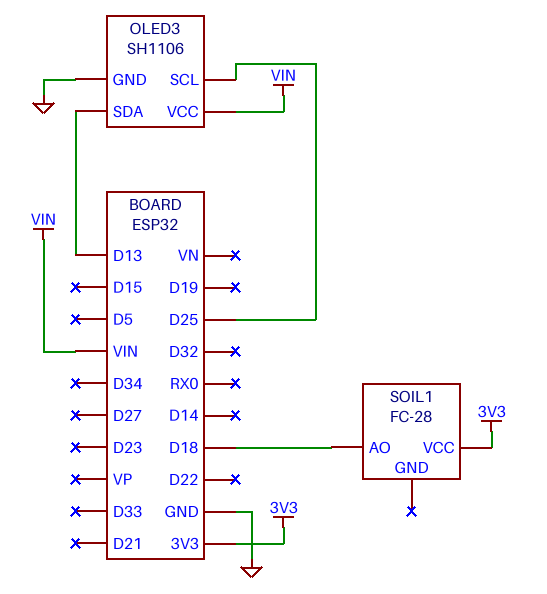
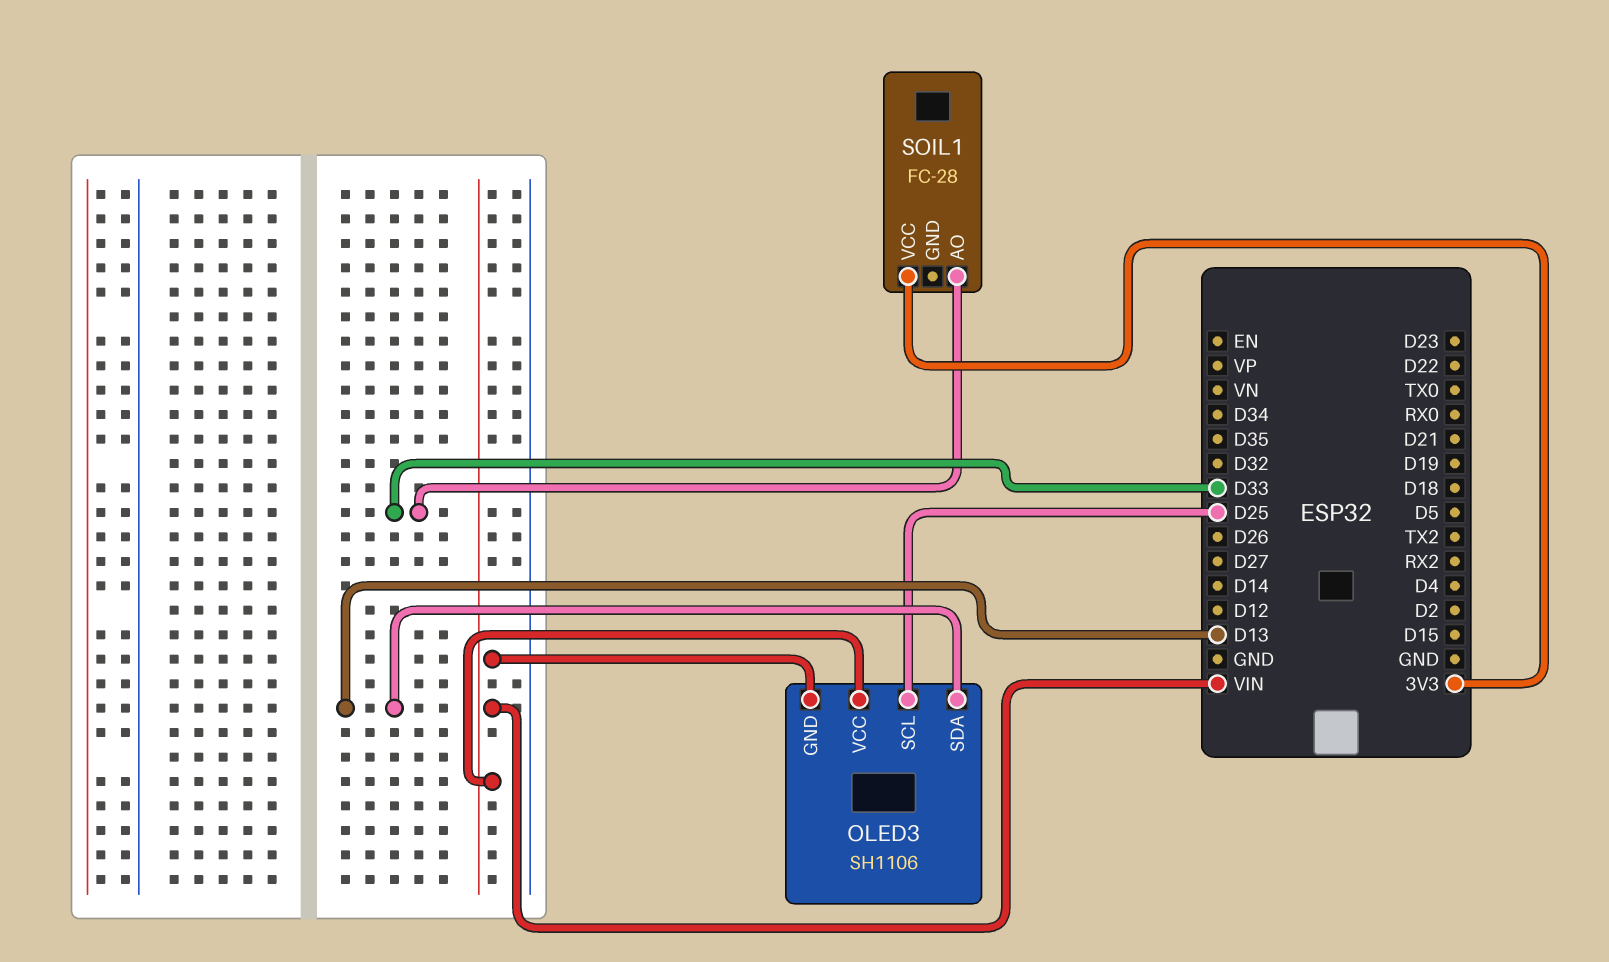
OLED3 pin GND: GND -> VIN
SOIL1 pin AO: D18 -> D33

